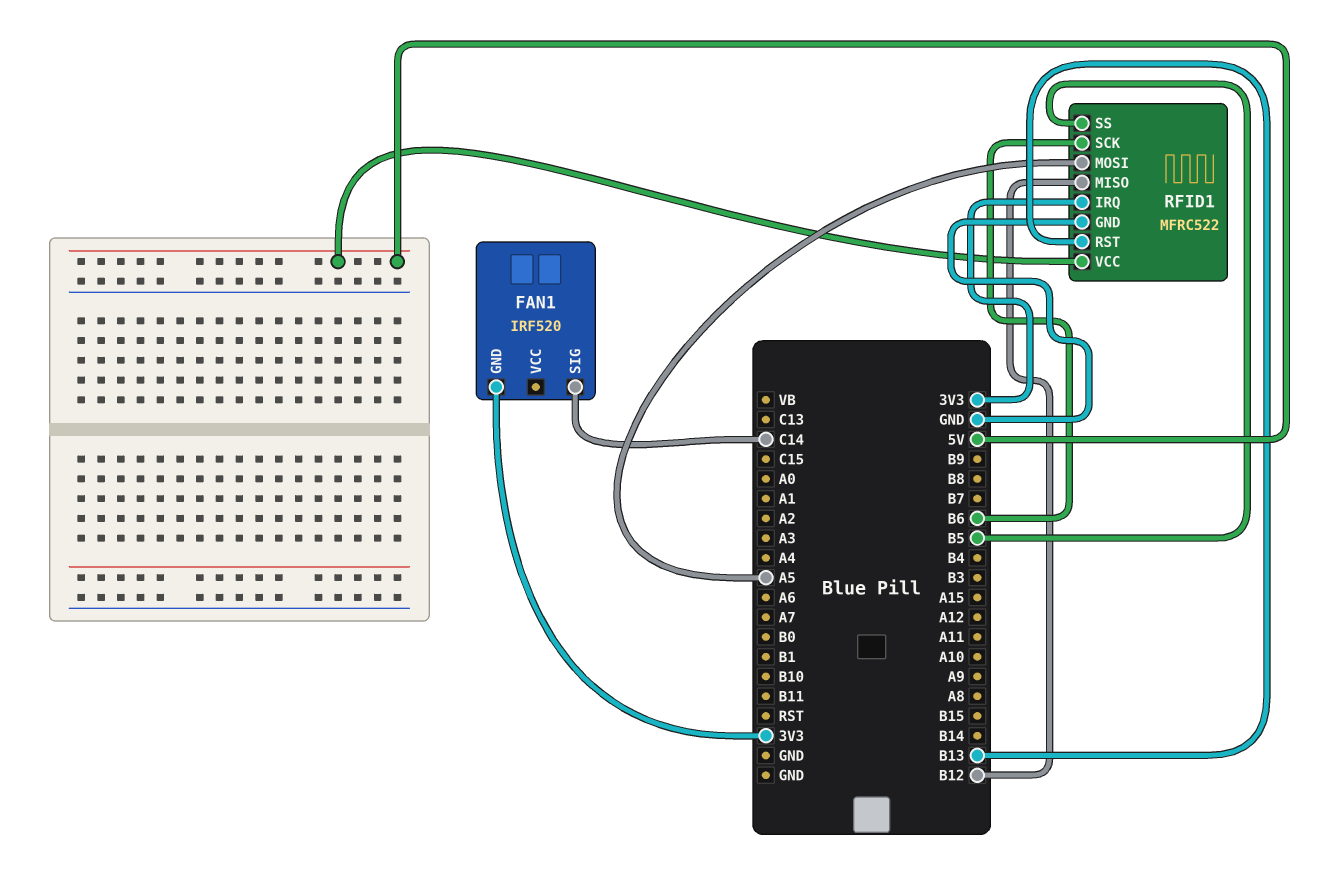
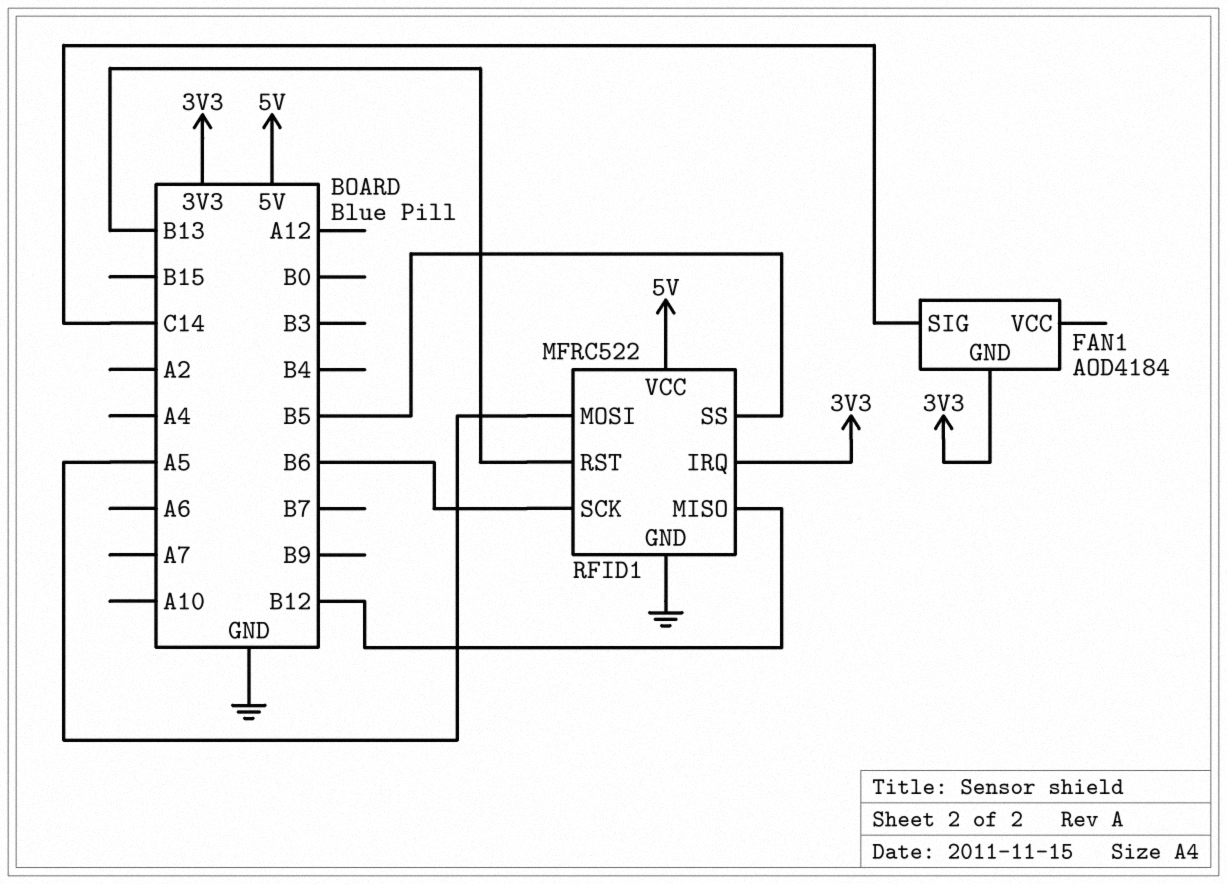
FAN1: IRF520 -> AOD4184

